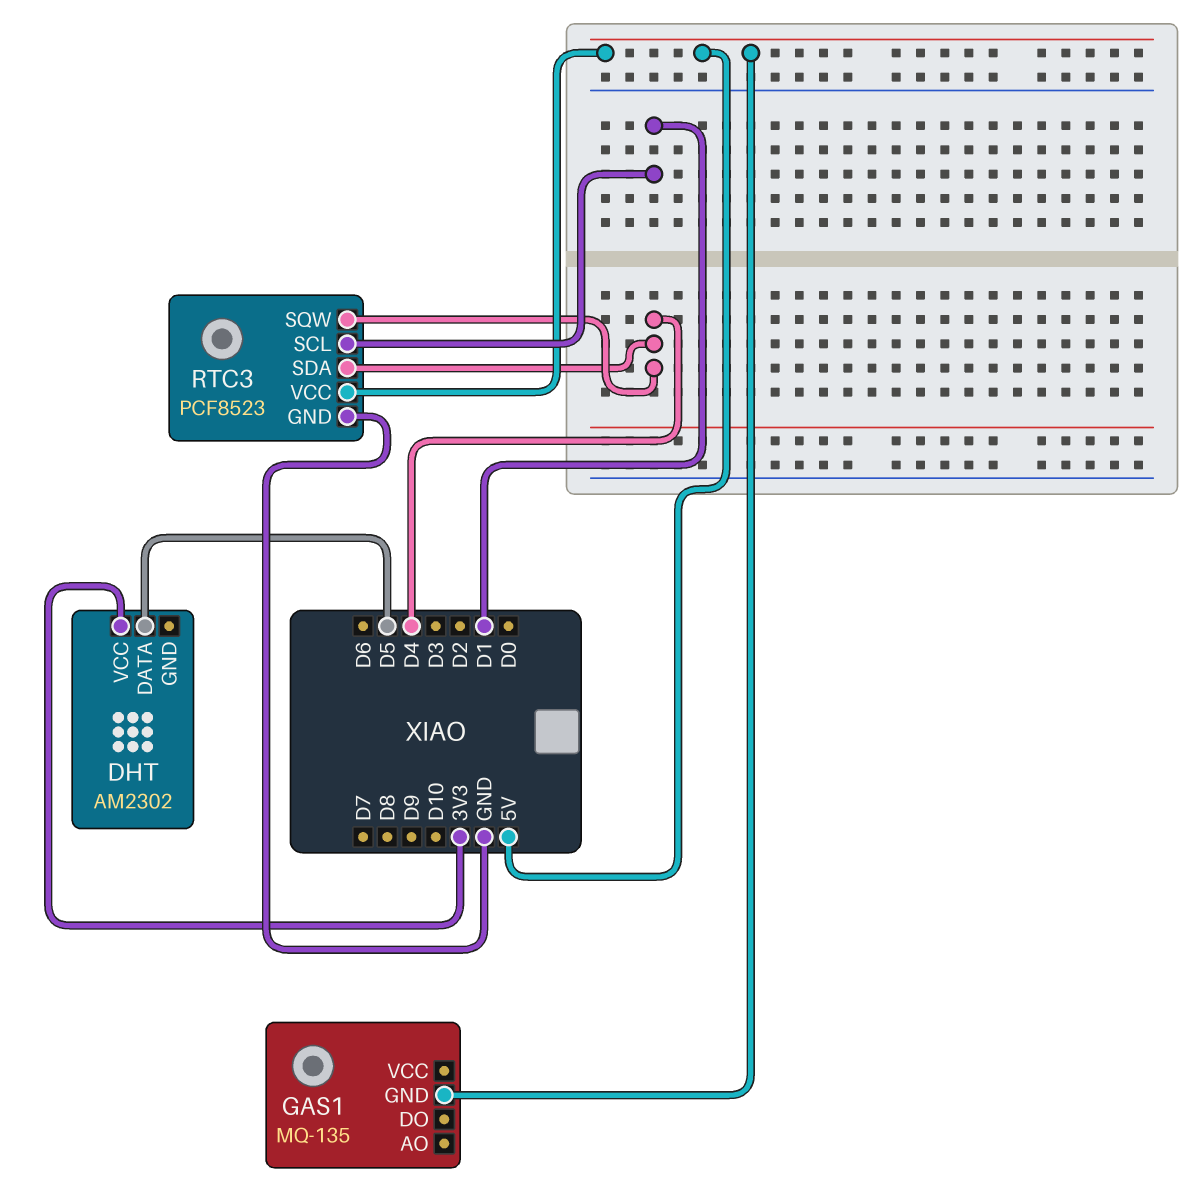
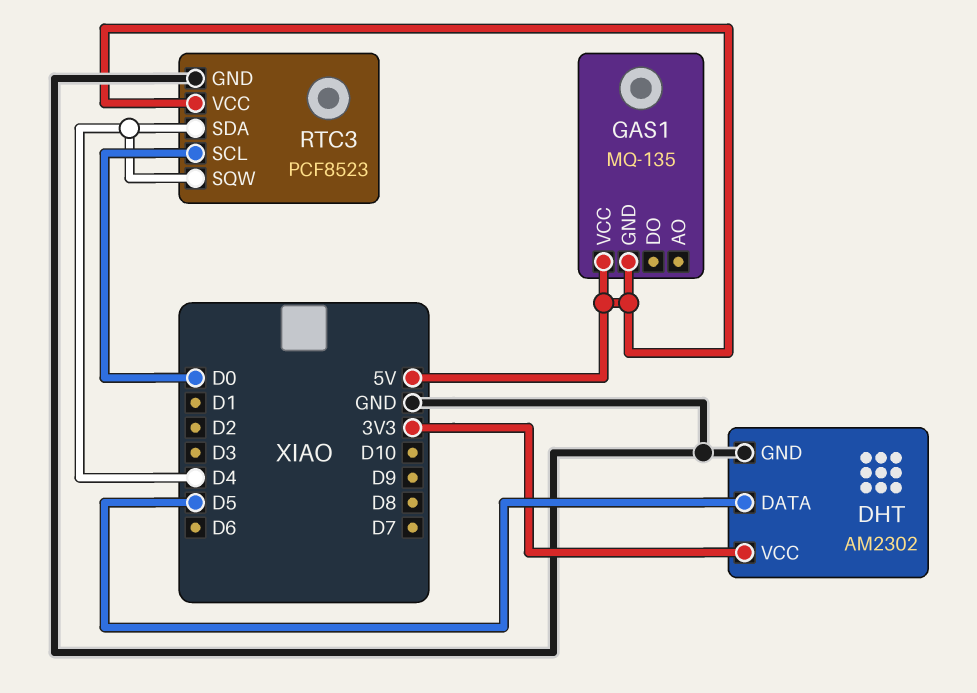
DHT pin GND: none -> GND
GAS1 pin VCC: none -> 5V
RTC3 pin SCL: D1 -> D0

